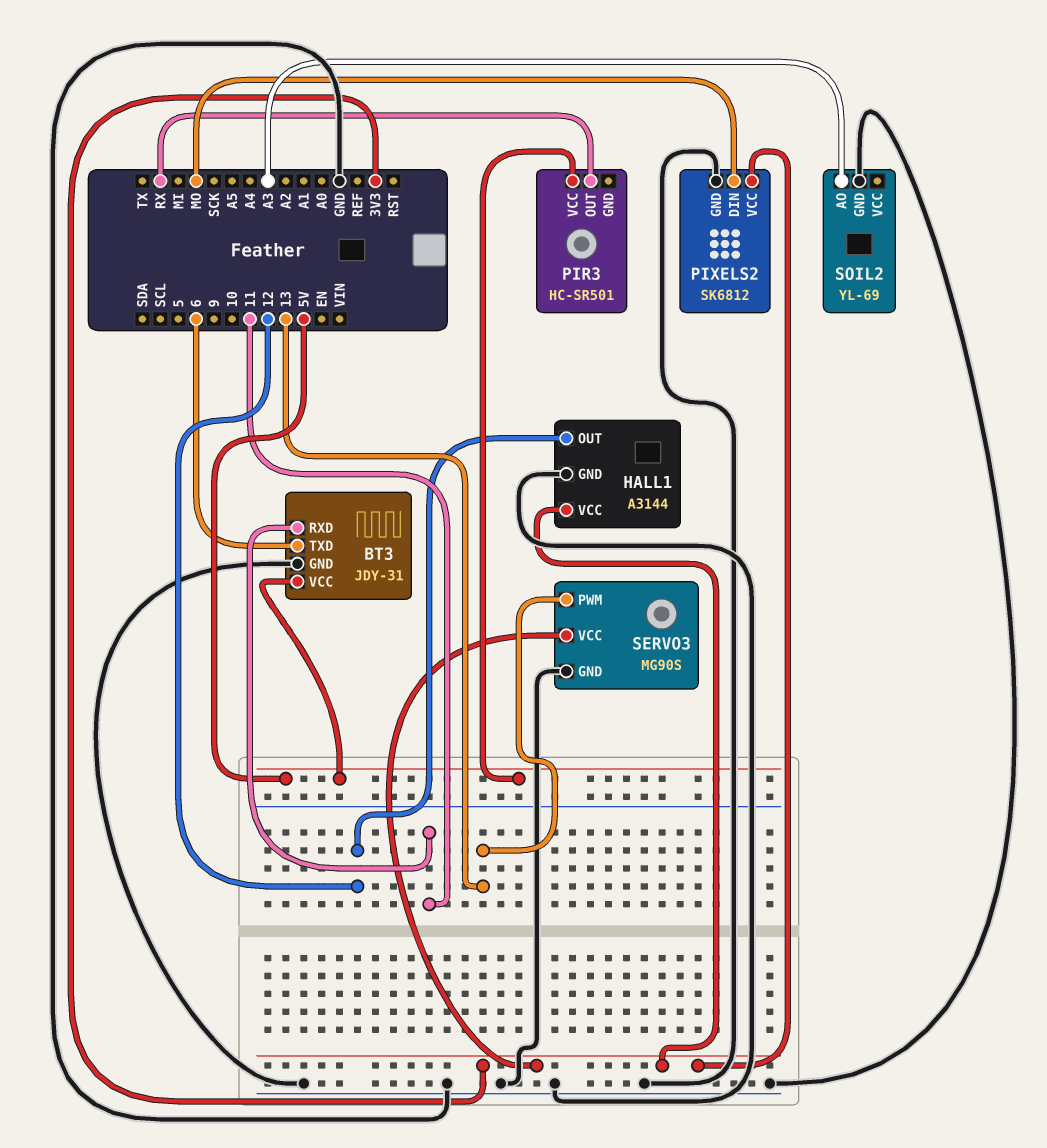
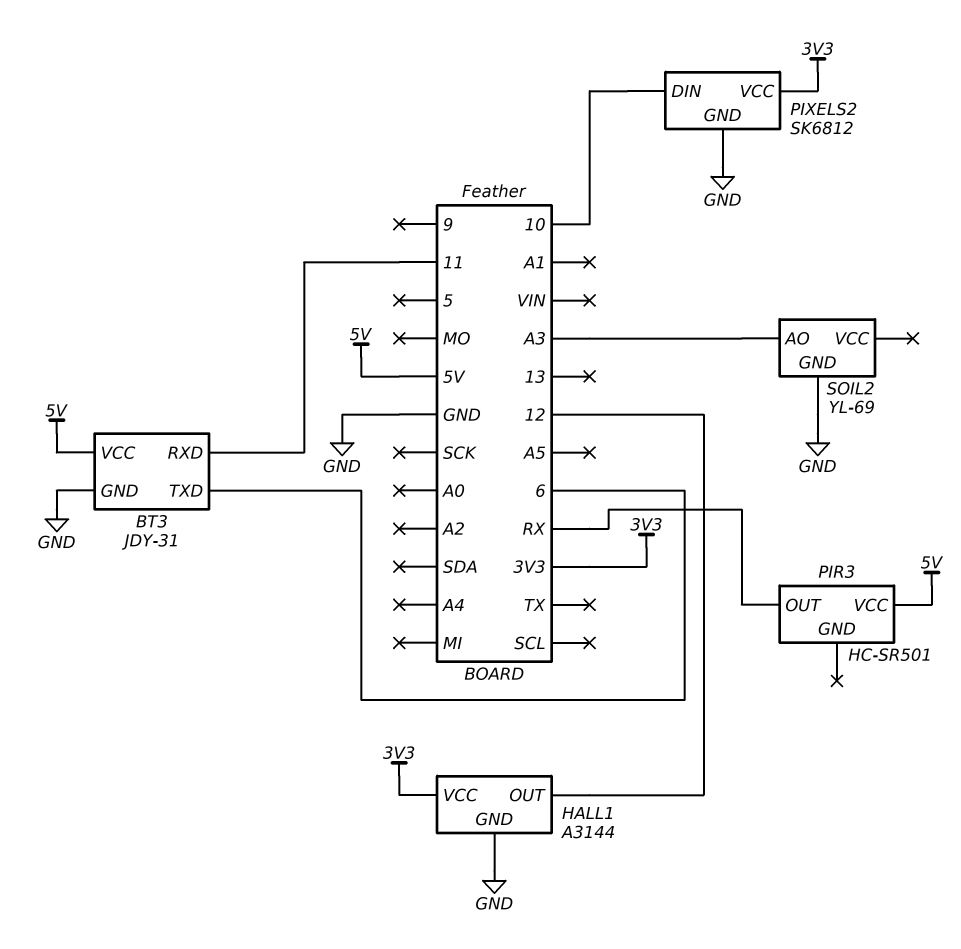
PIXELS2 pin DIN: MO -> 10
SERVO3: MG90S -> none
SERVO3 pin GND: GND -> none
SERVO3 pin PWM: 13 -> none
SERVO3 pin VCC: 3V3 -> none

